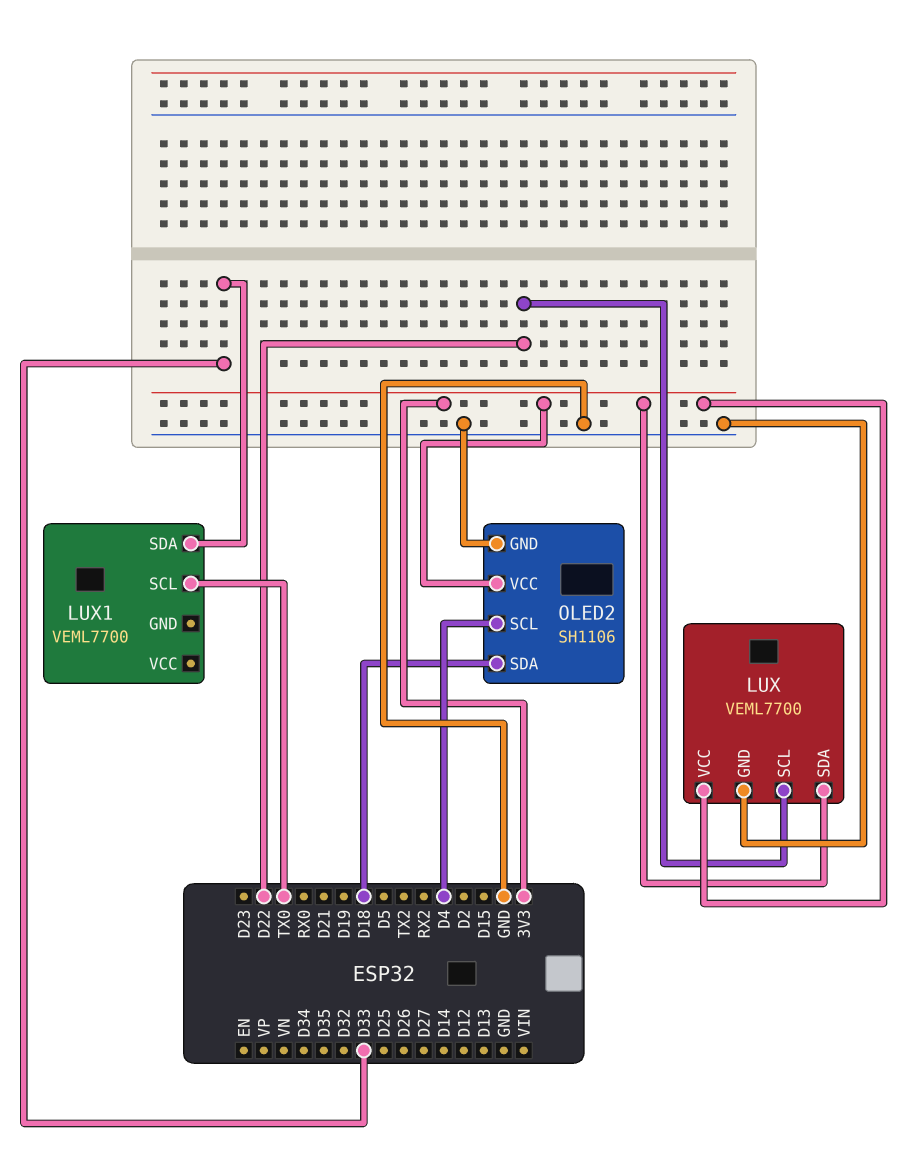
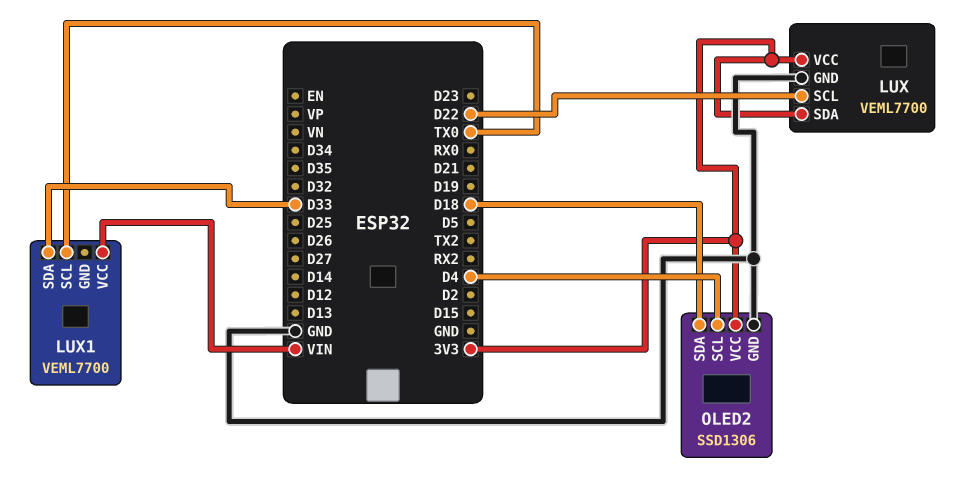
LUX1 pin VCC: none -> VIN
OLED2: SH1106 -> SSD1306

